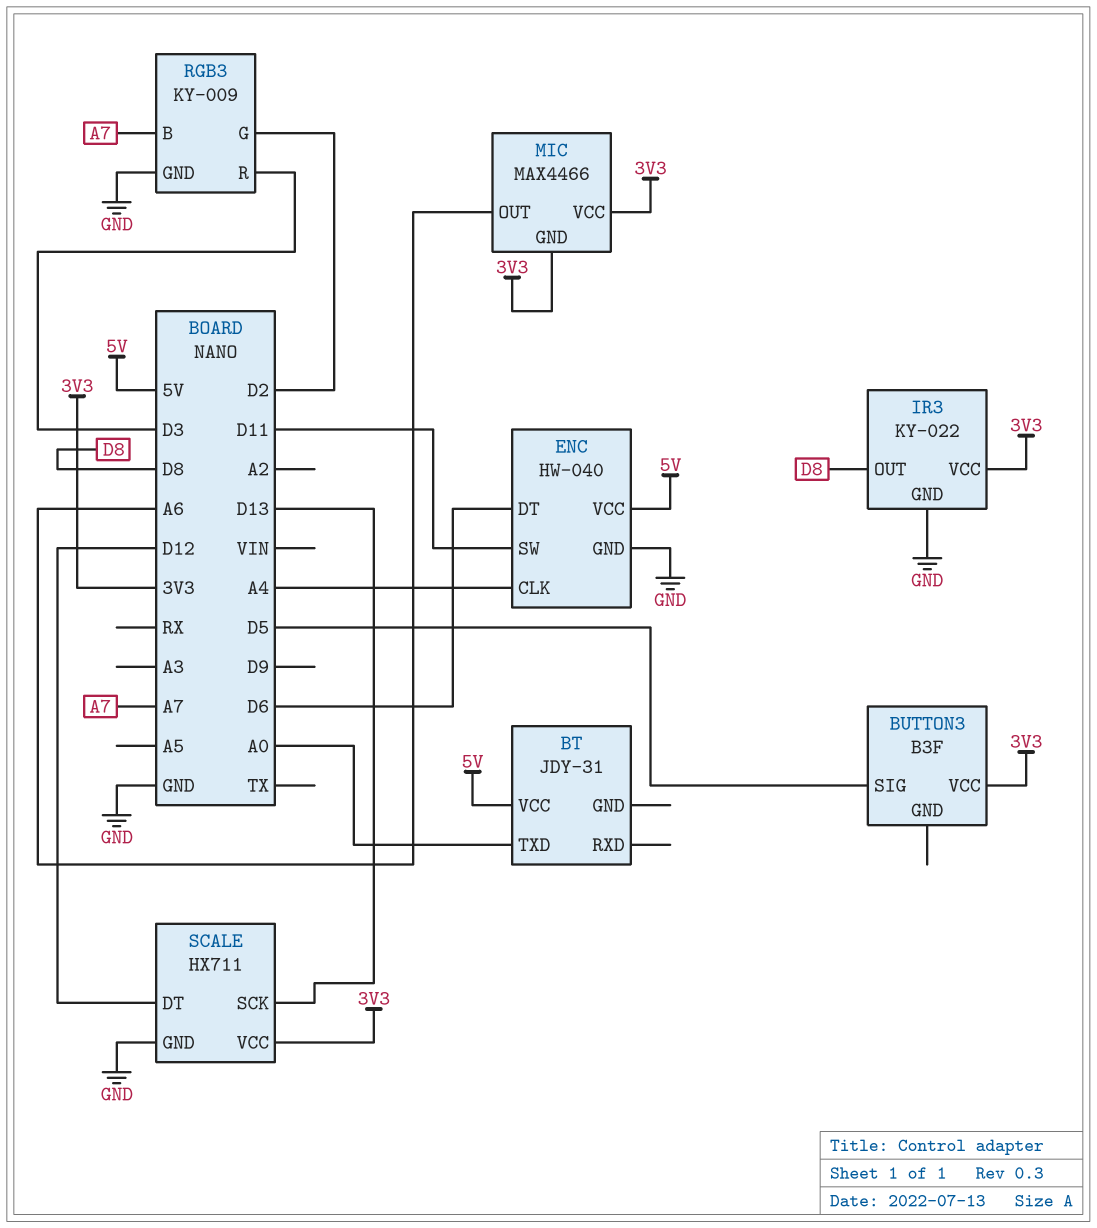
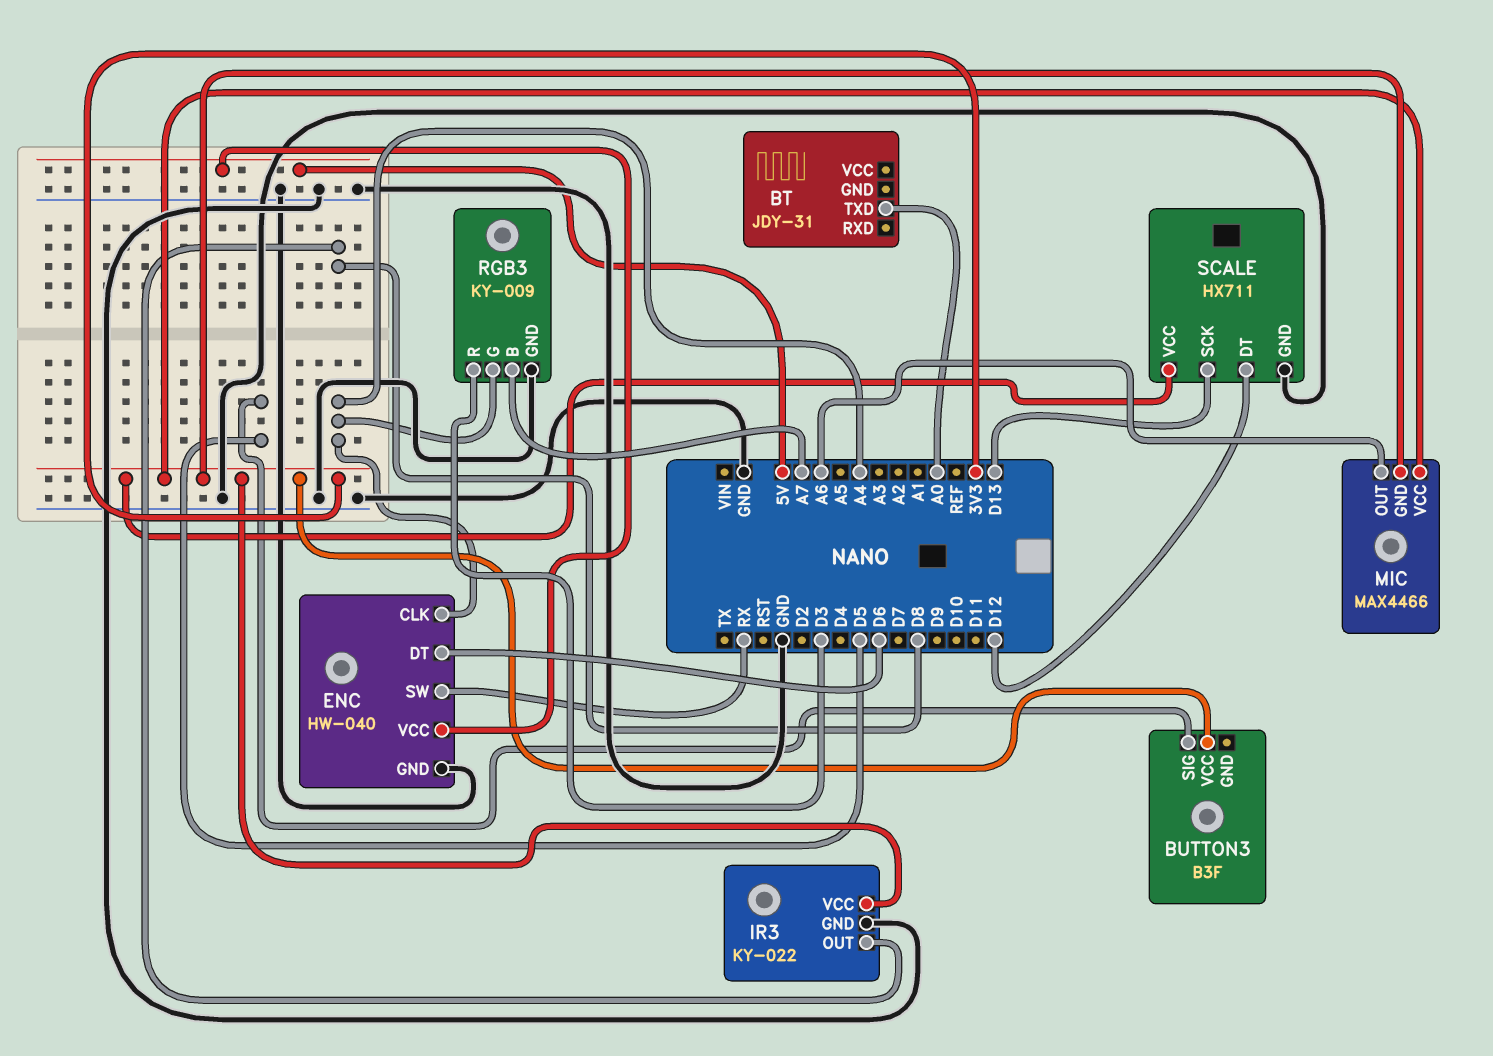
BT pin VCC: 5V -> none
ENC pin SW: D11 -> RX
RGB3 pin G: D2 -> A4

